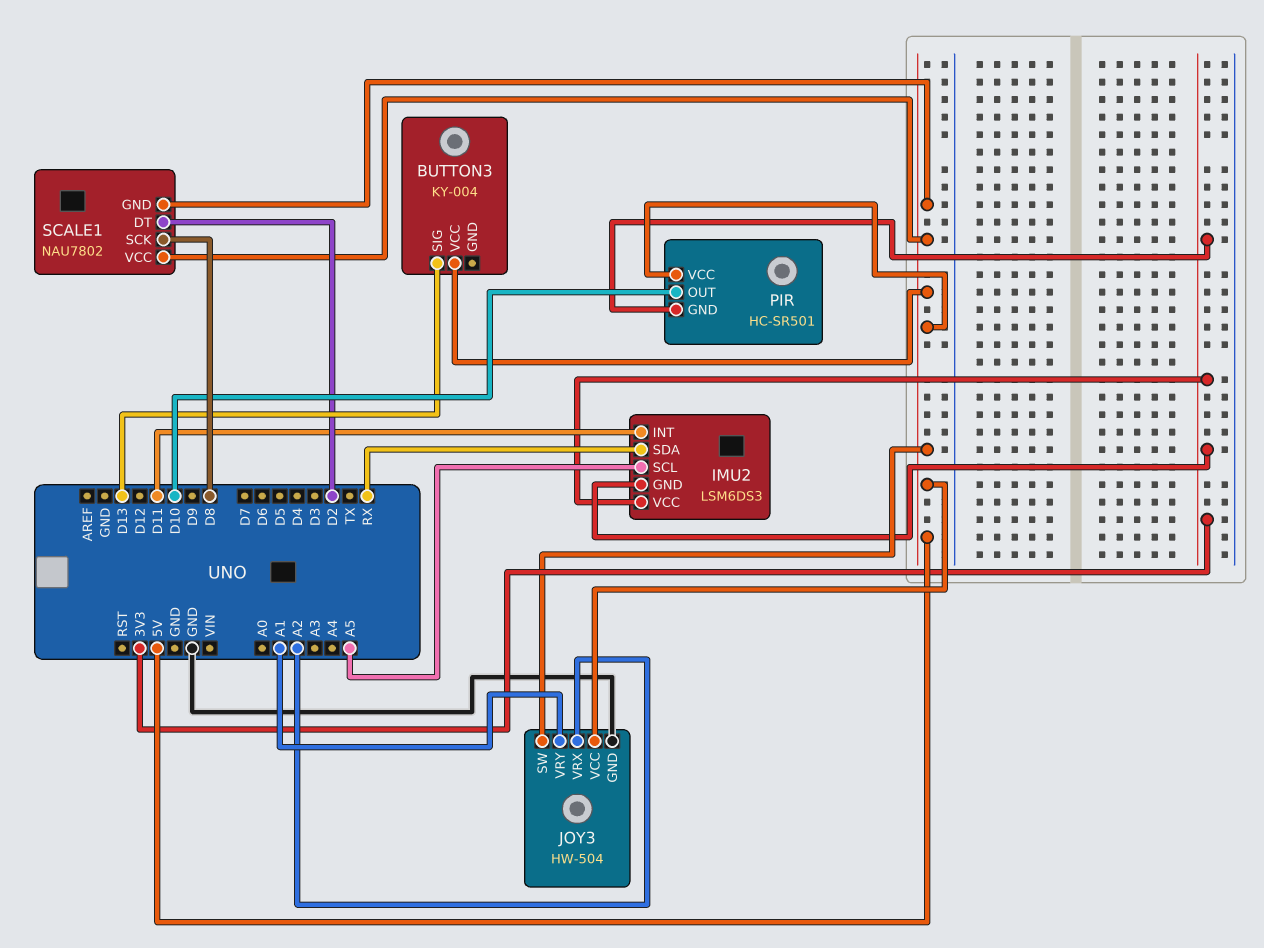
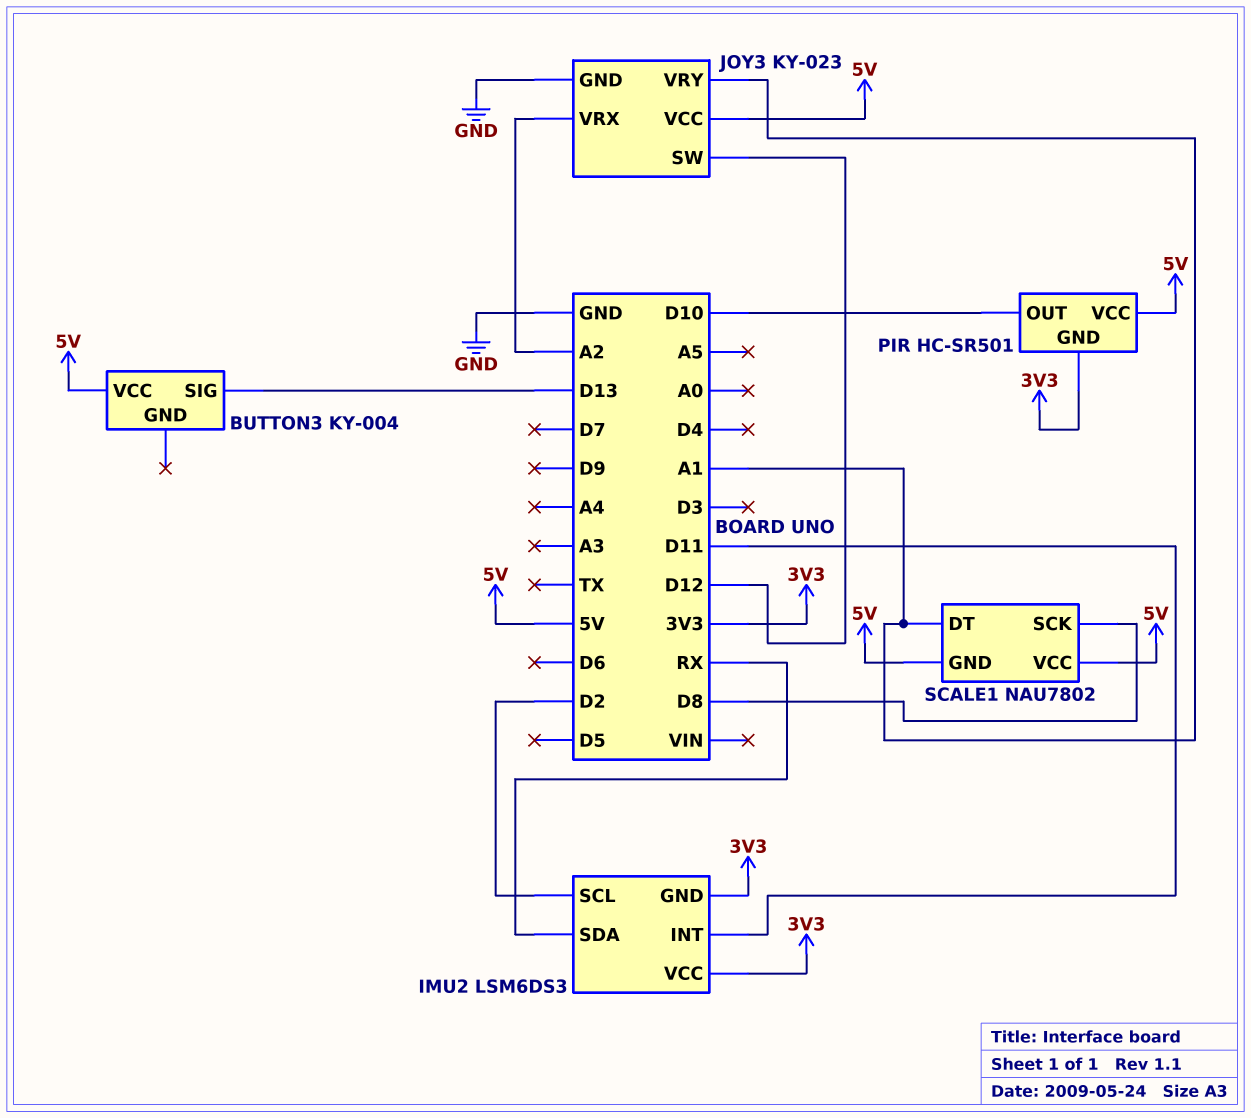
IMU2 pin SCL: A5 -> D2
JOY3: HW-504 -> KY-023
JOY3 pin SW: 5V -> D12
SCALE1 pin DT: D2 -> A1

